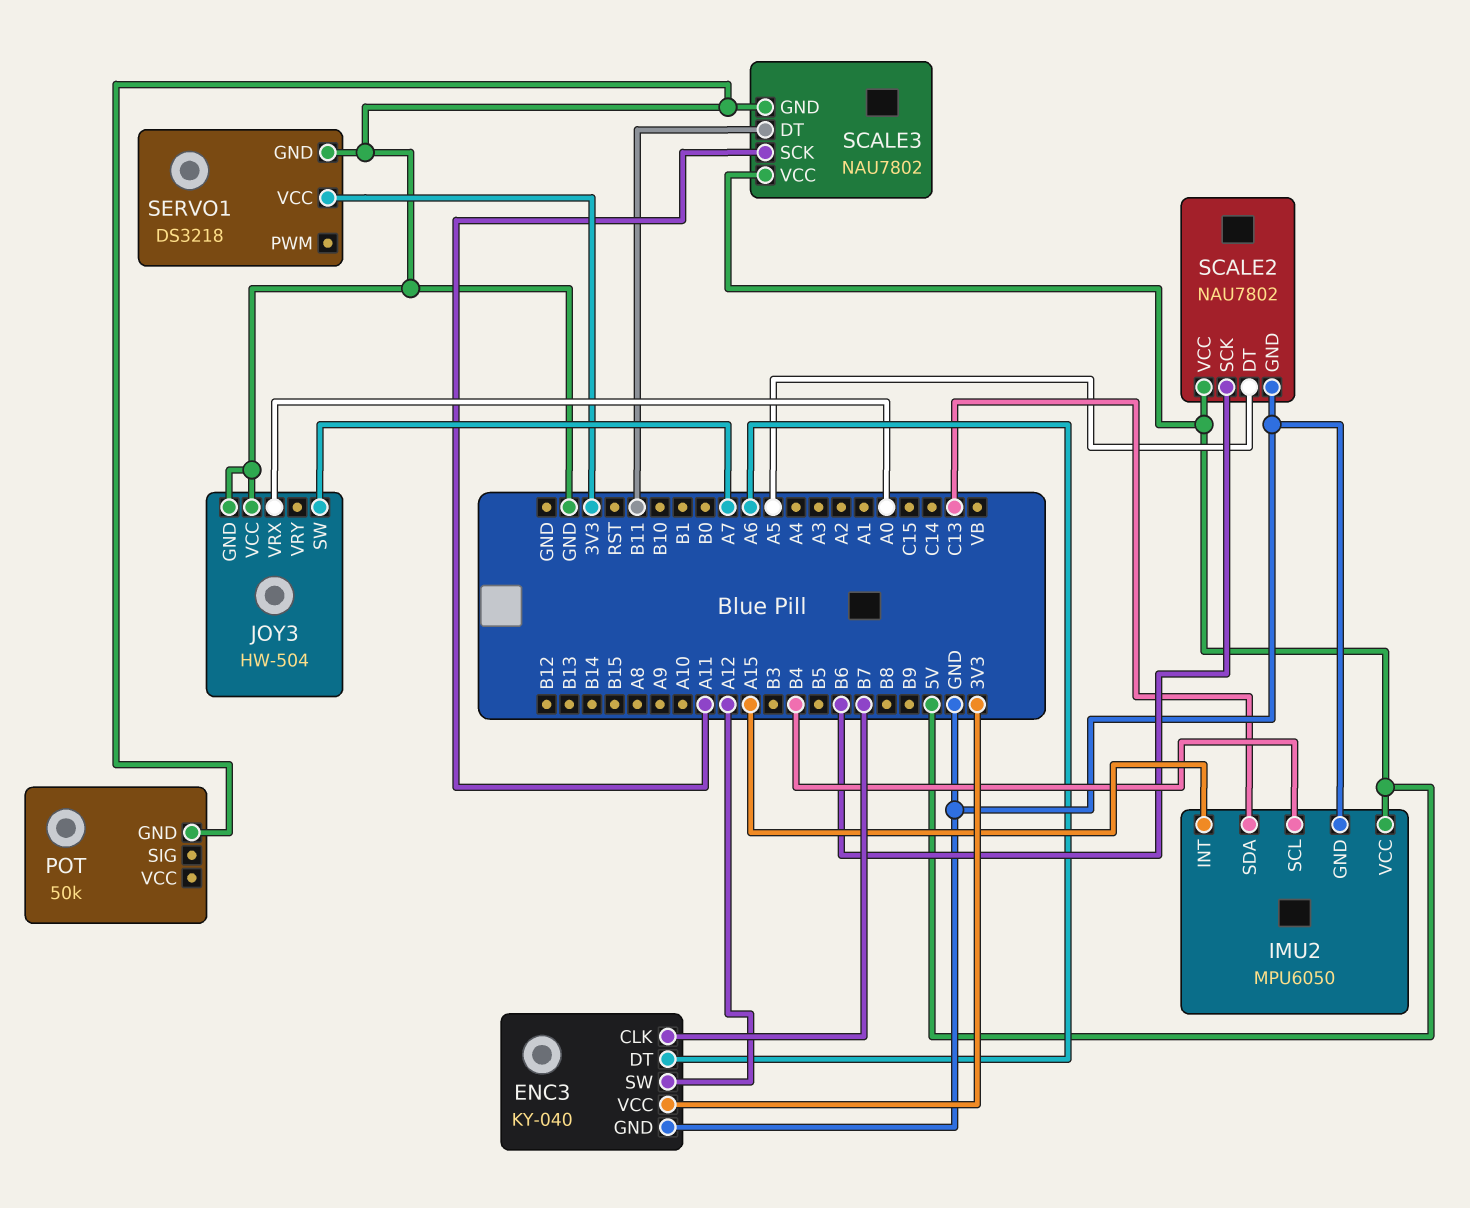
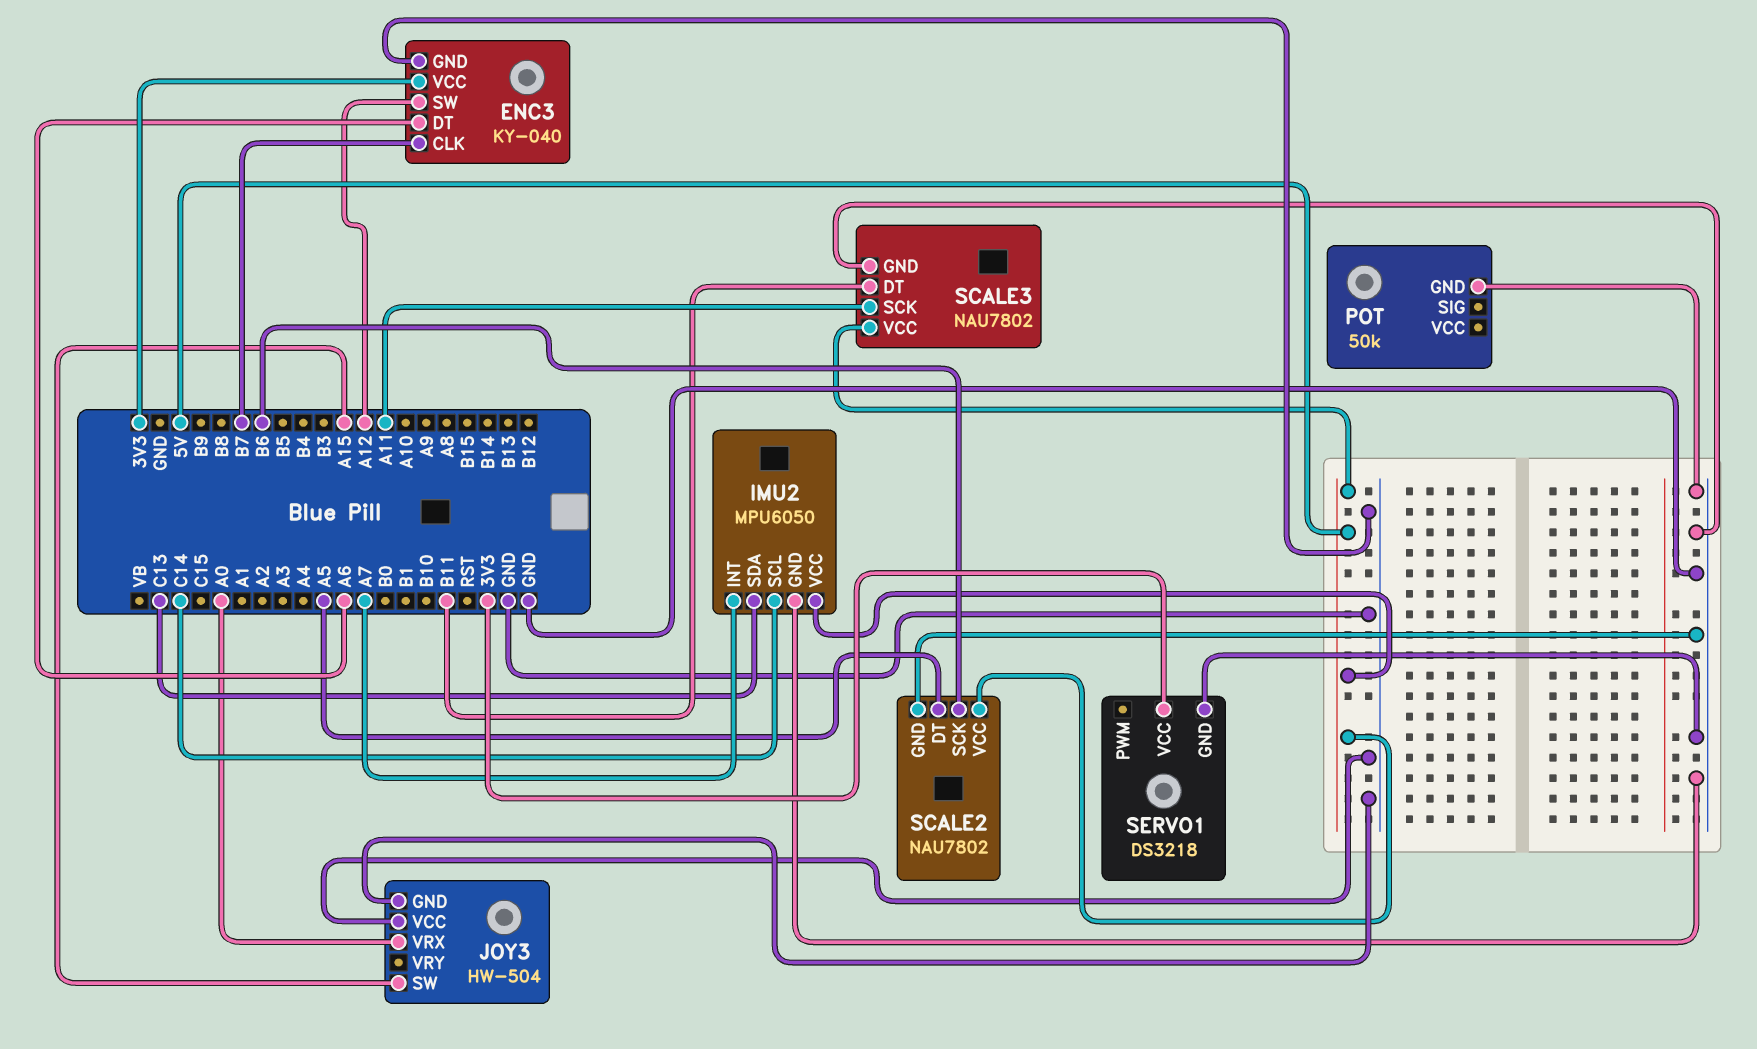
IMU2 pin INT: A15 -> A7
IMU2 pin SCL: B4 -> C14
JOY3 pin SW: A7 -> A15

